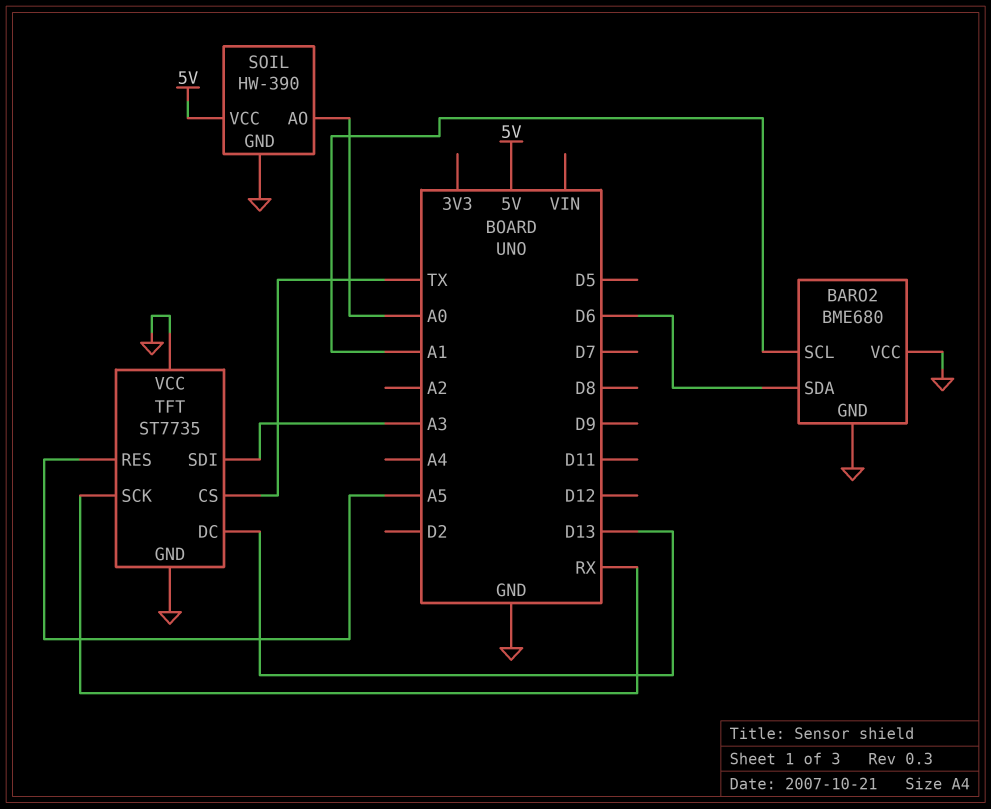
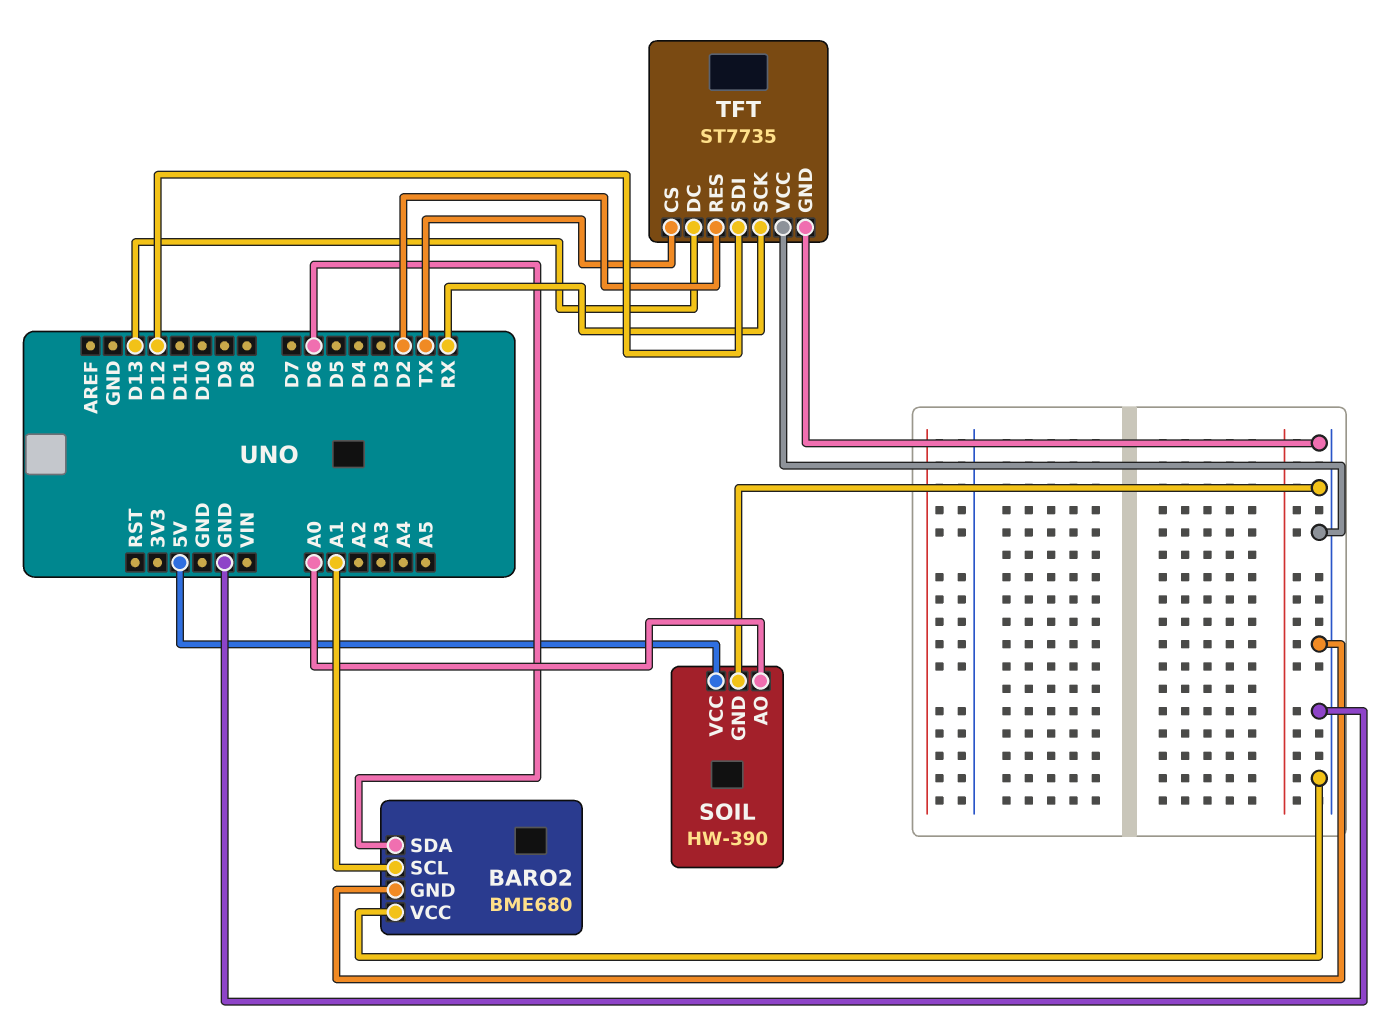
TFT pin RES: A5 -> D2
TFT pin SDI: A3 -> D12

